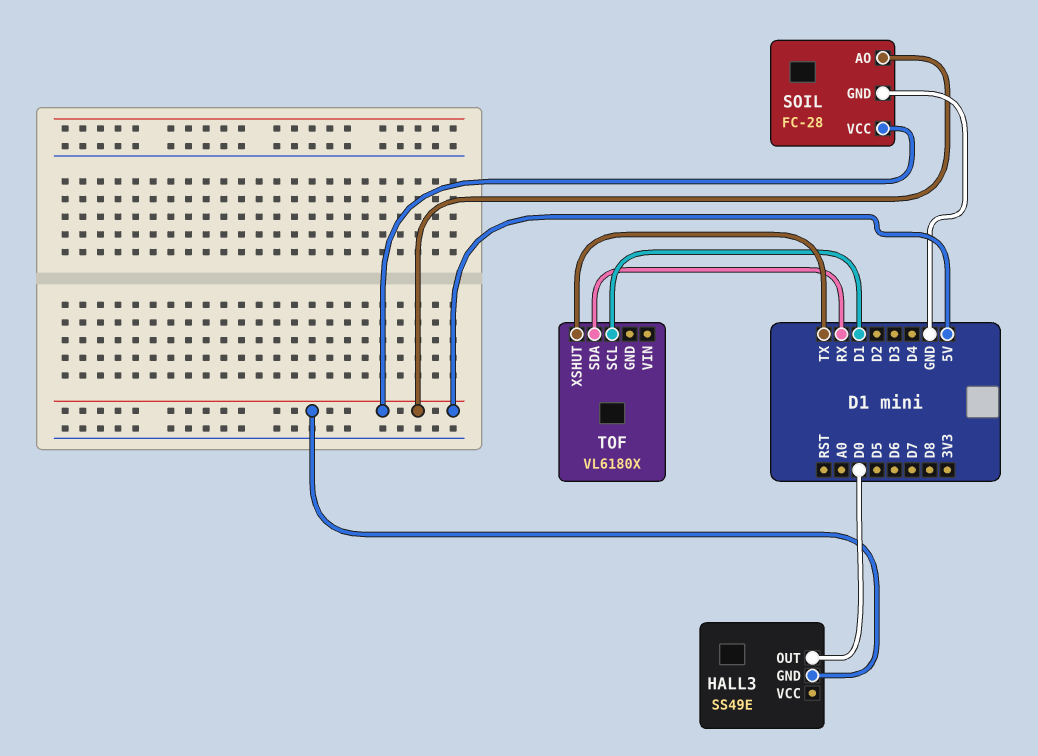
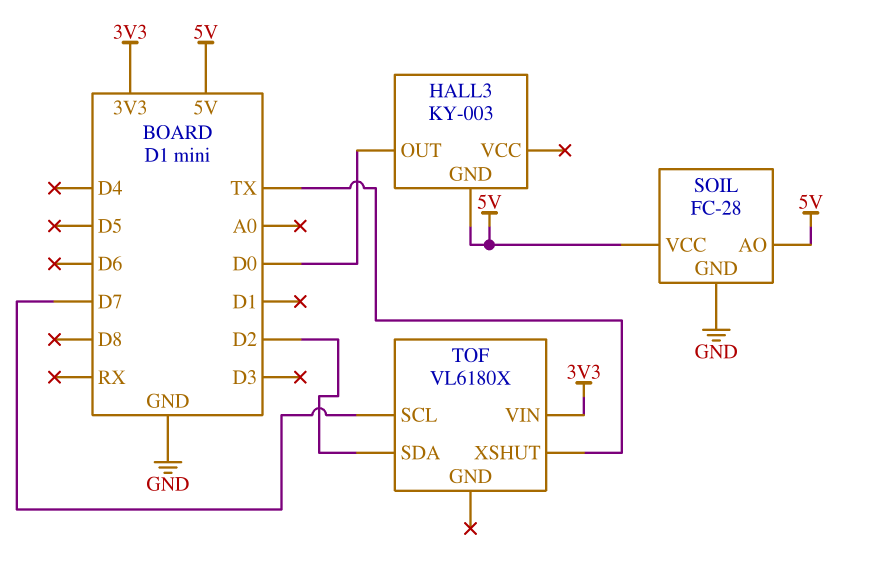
HALL3: SS49E -> KY-003
TOF pin SCL: D1 -> D7
TOF pin SDA: RX -> D2
TOF pin VIN: none -> 3V3

